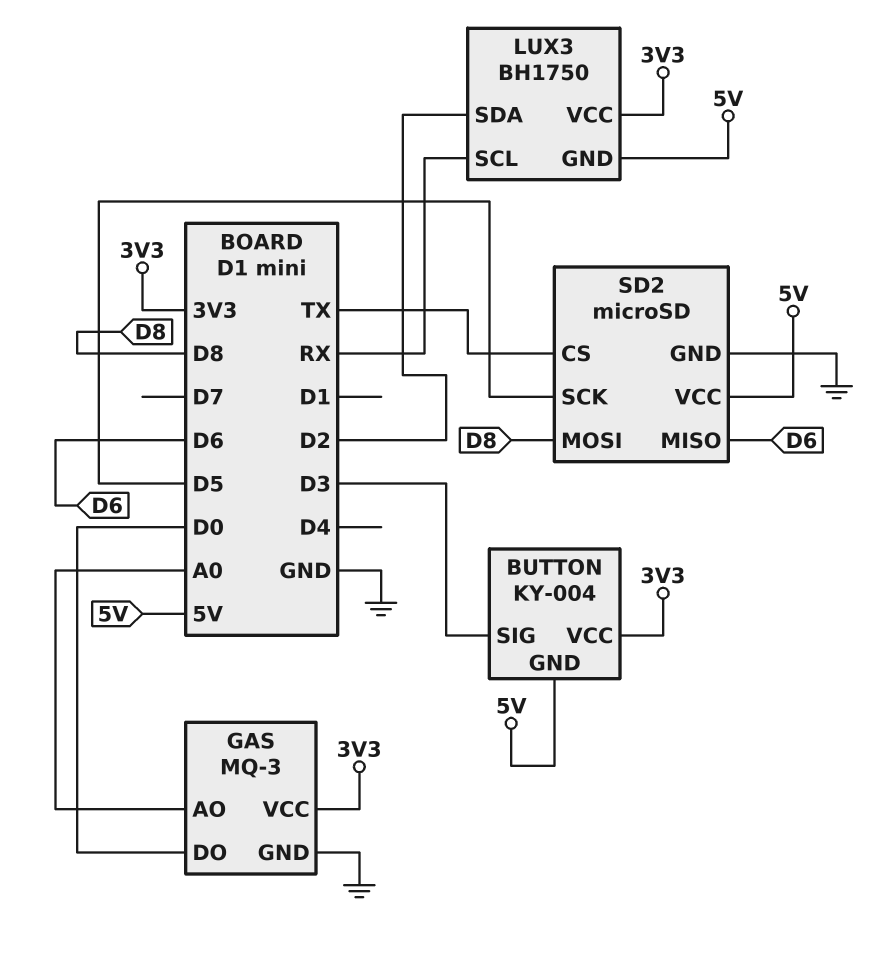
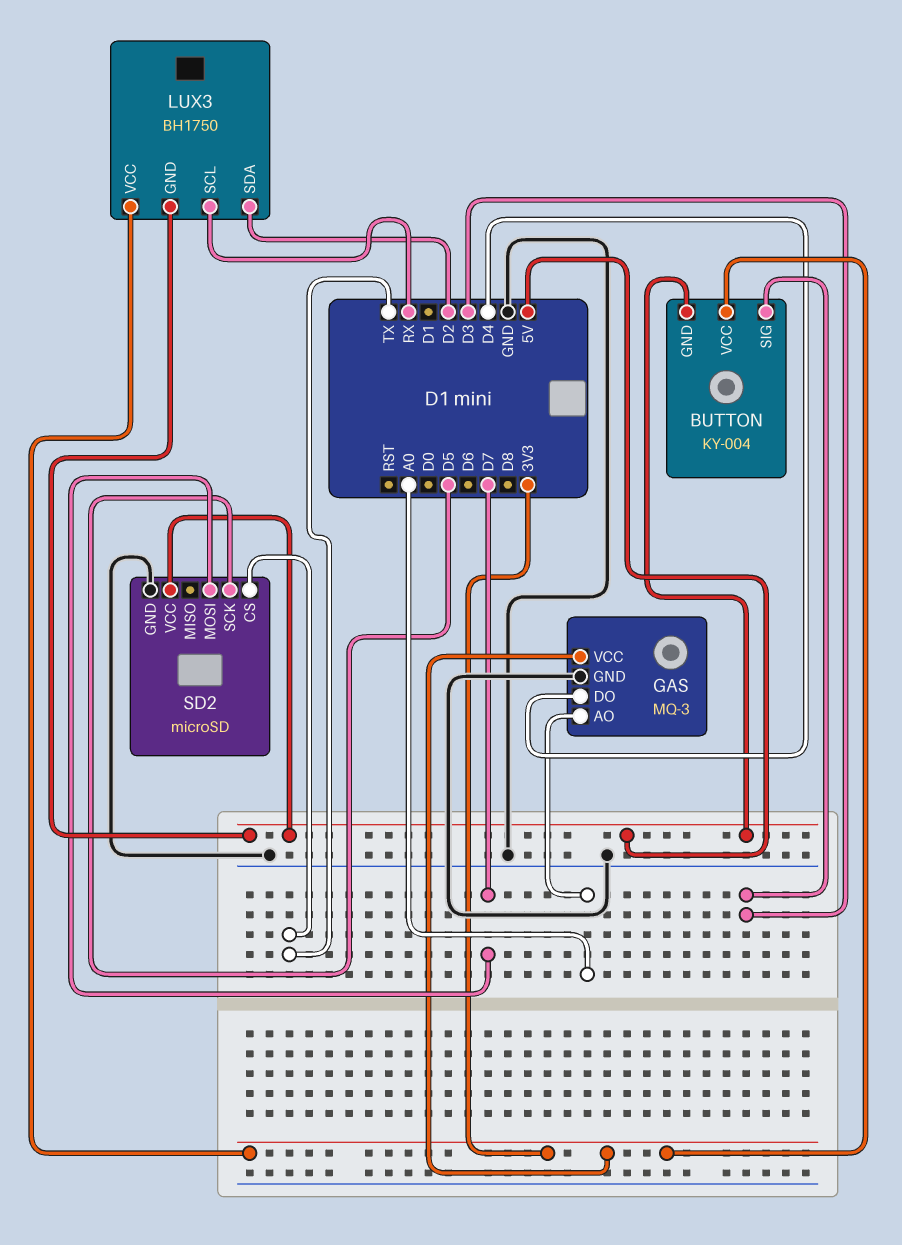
GAS pin DO: D0 -> D4
SD2 pin MISO: D6 -> none
SD2 pin MOSI: D8 -> D7

